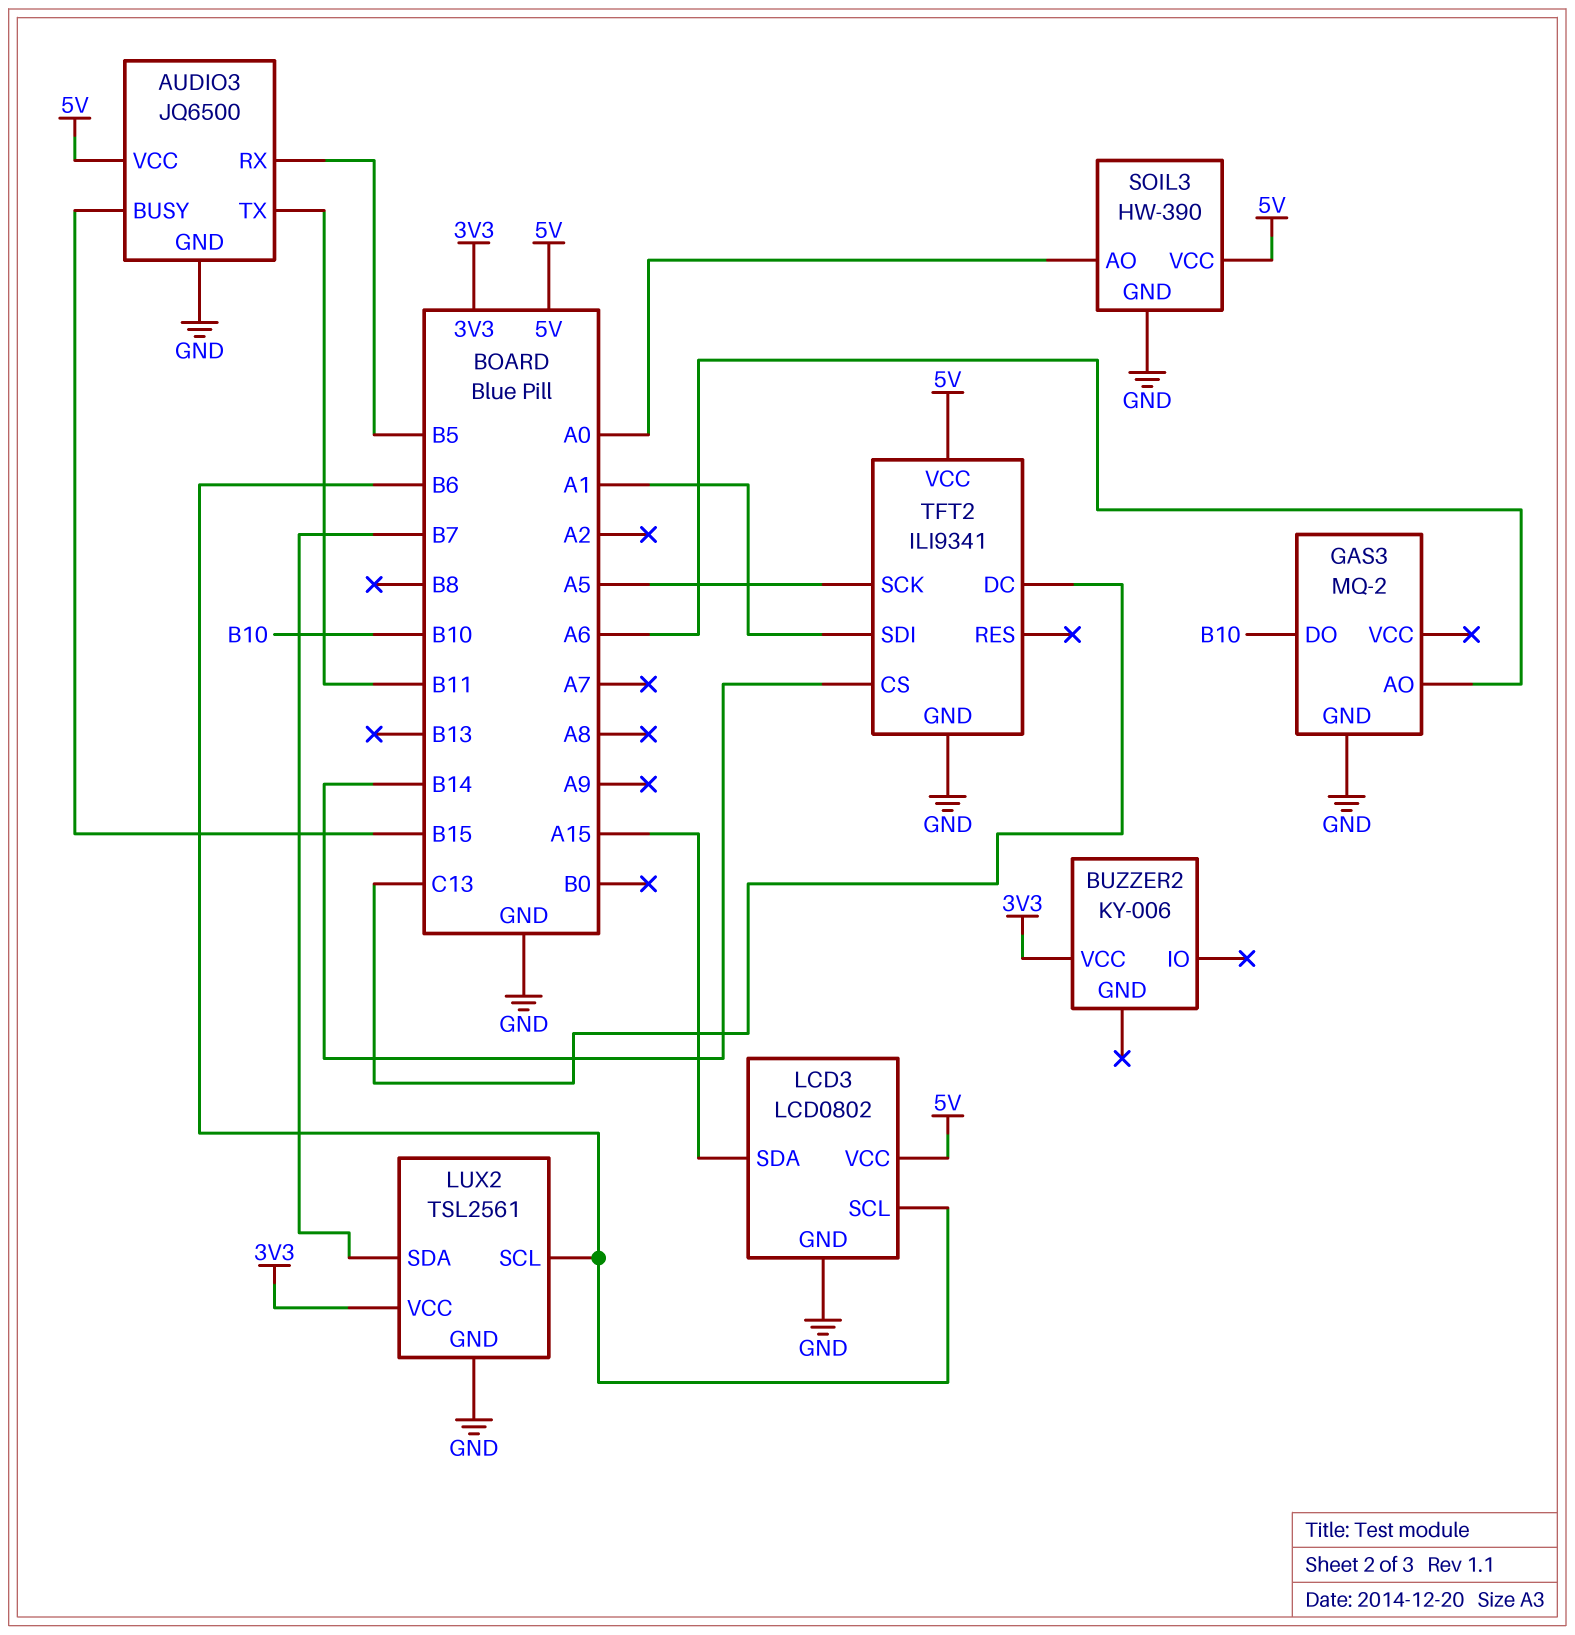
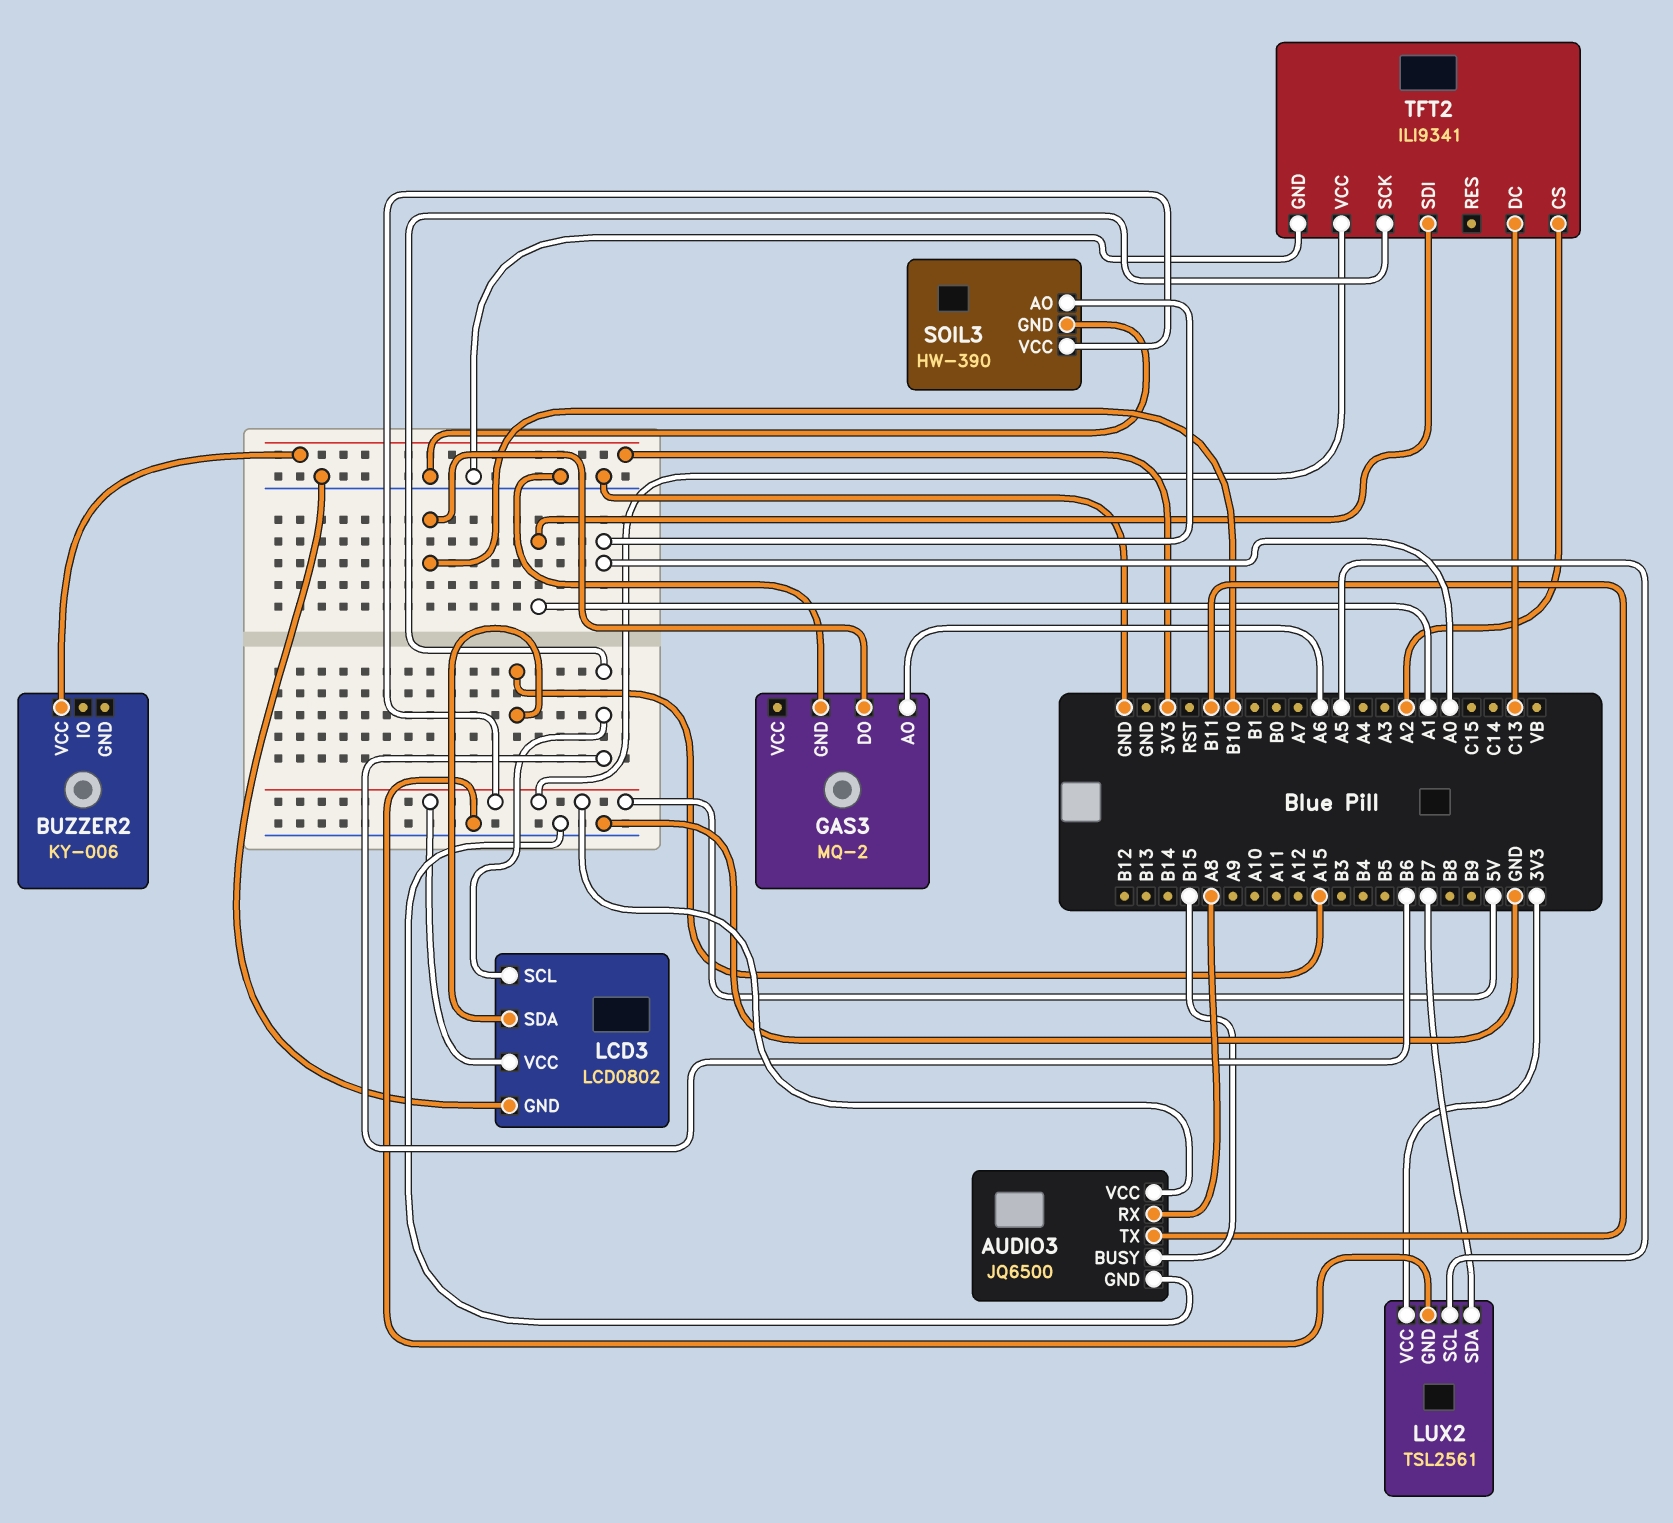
AUDIO3 pin RX: B5 -> A8
LUX2 pin SCL: B6 -> A5
TFT2 pin CS: B14 -> A2
TFT2 pin SCK: A5 -> B6

